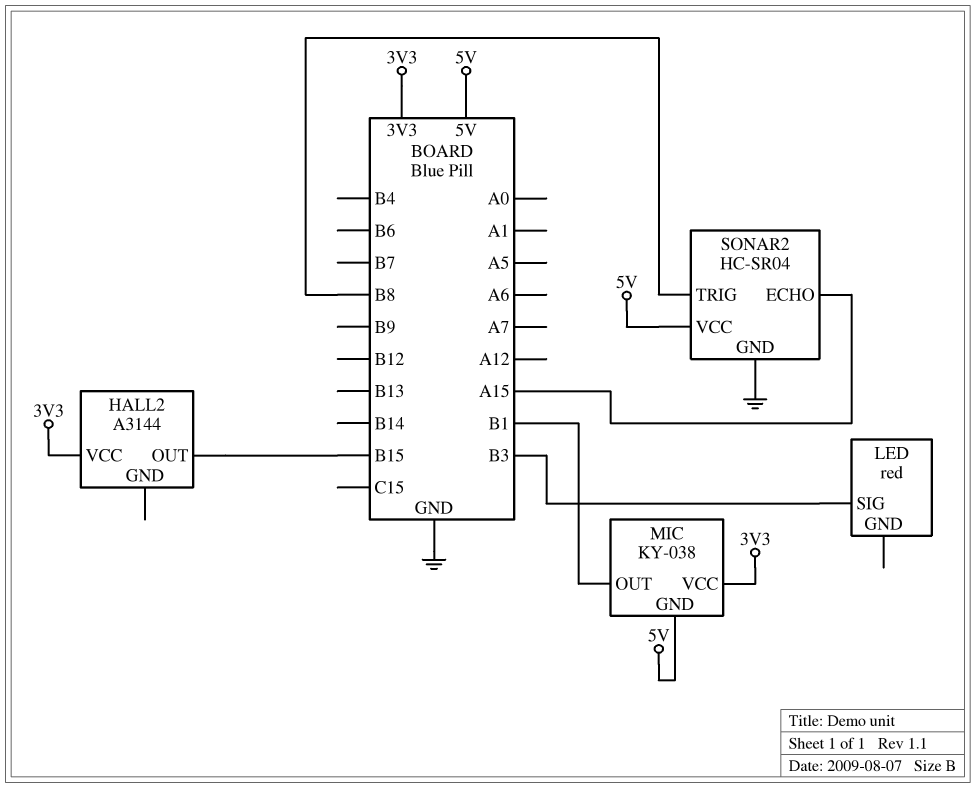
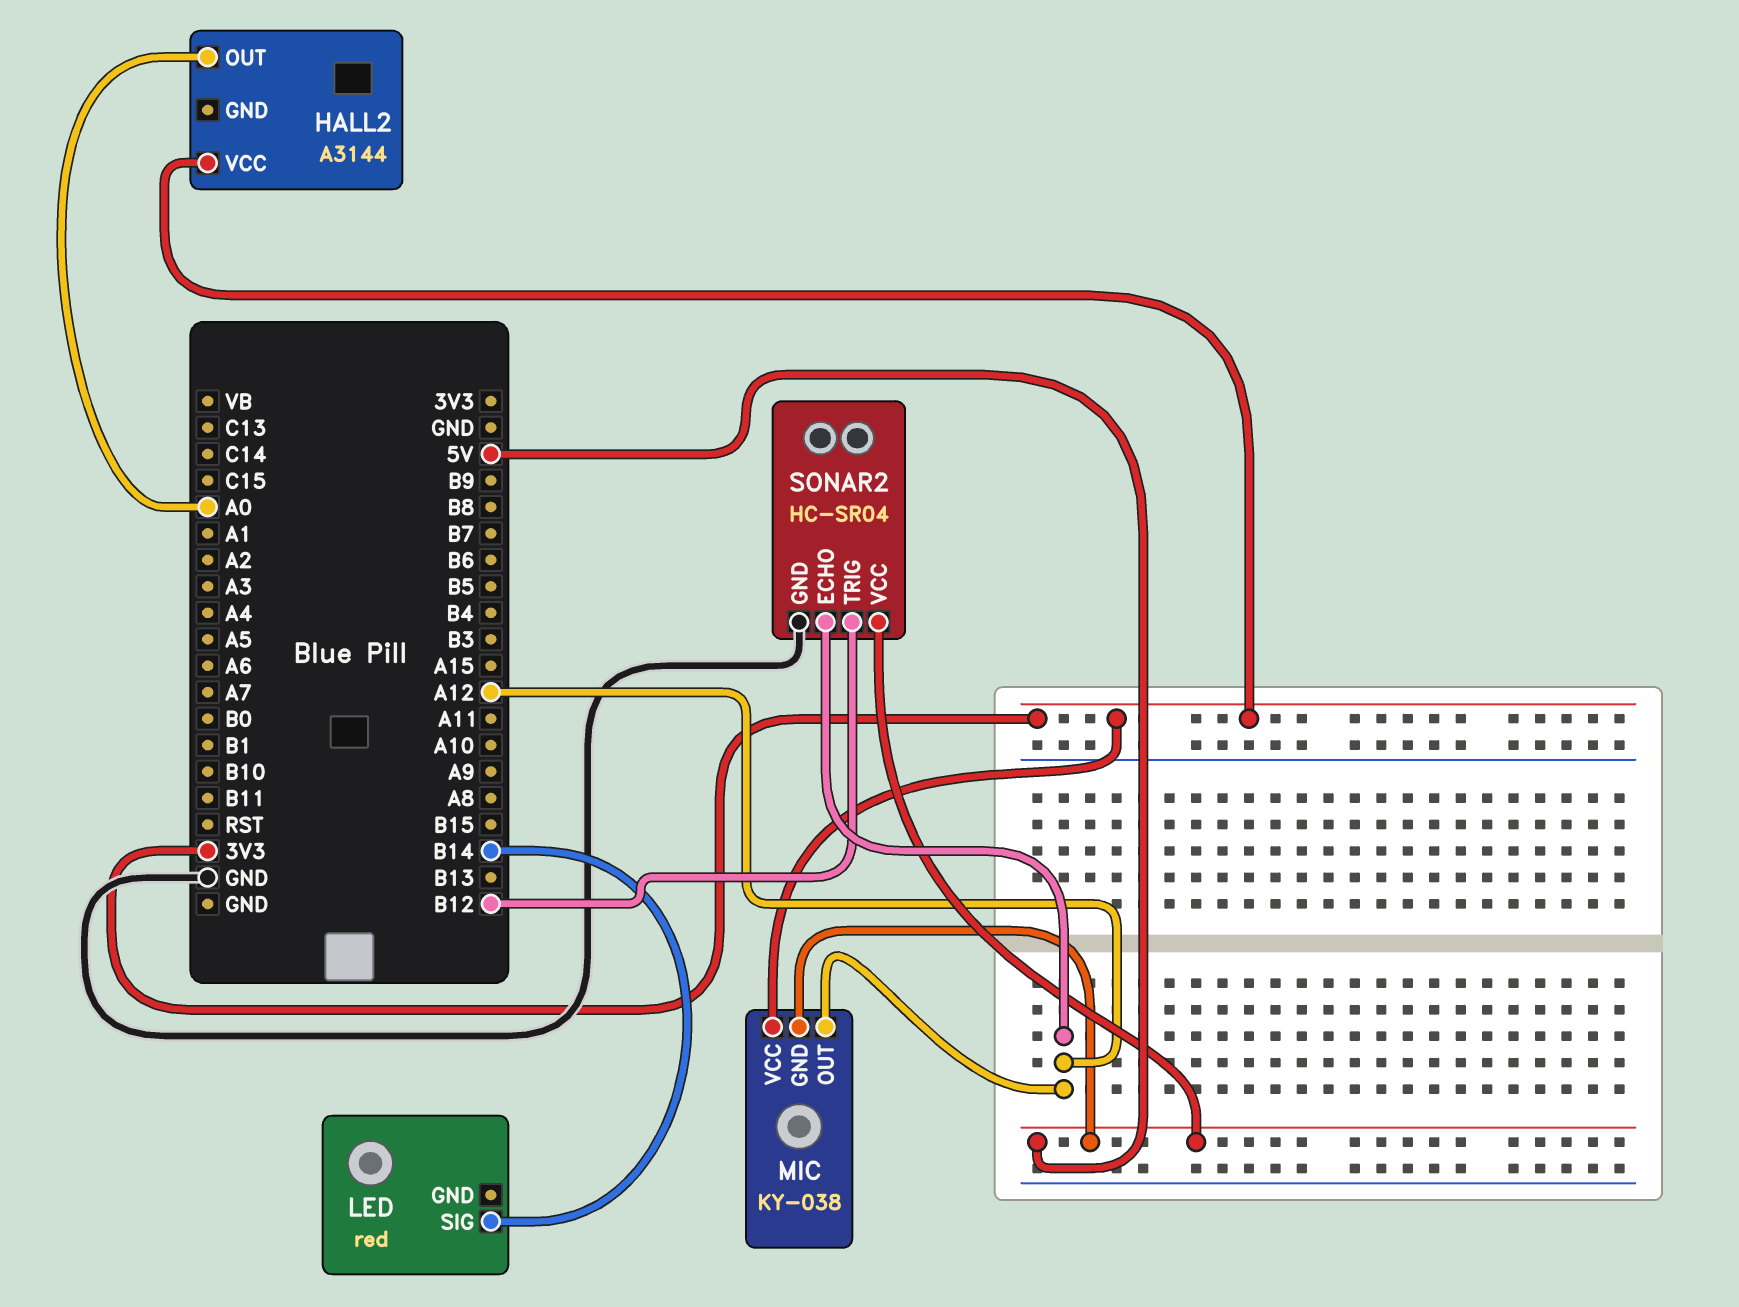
HALL2 pin OUT: B15 -> A0
LED pin SIG: B3 -> B14
MIC pin OUT: B1 -> A12
SONAR2 pin ECHO: A15 -> A12
SONAR2 pin TRIG: B8 -> B12

